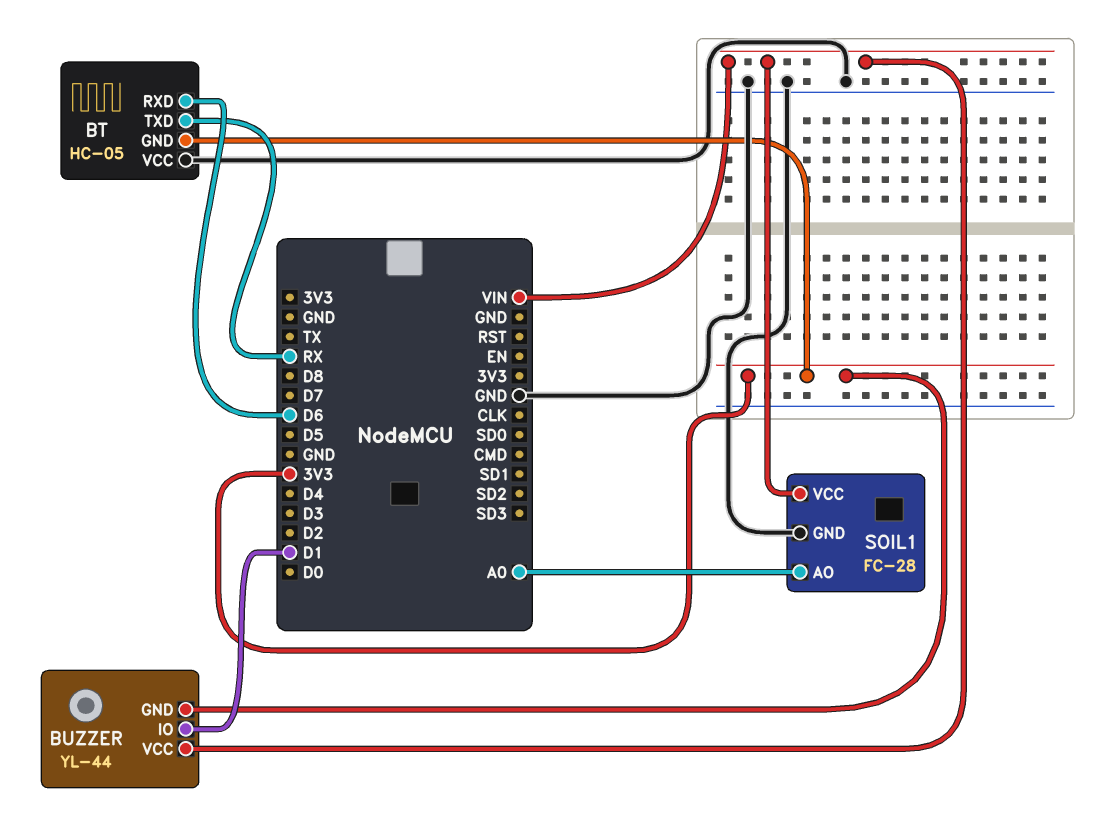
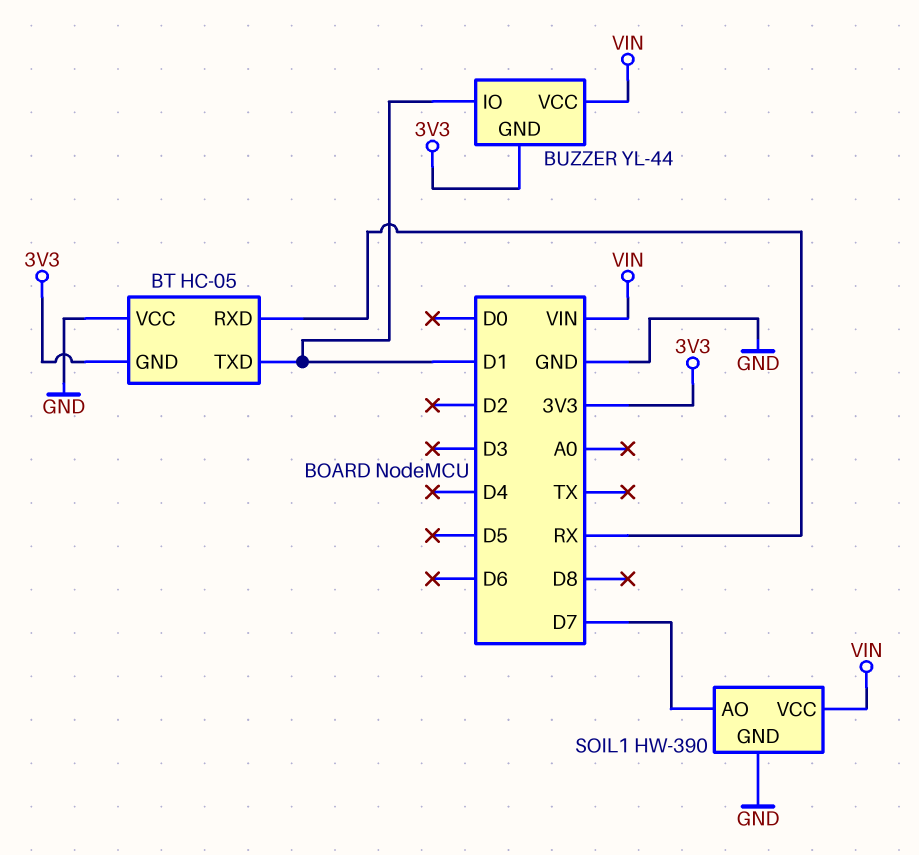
BT pin RXD: D6 -> RX
BT pin TXD: RX -> D1
SOIL1: FC-28 -> HW-390
SOIL1 pin AO: A0 -> D7

